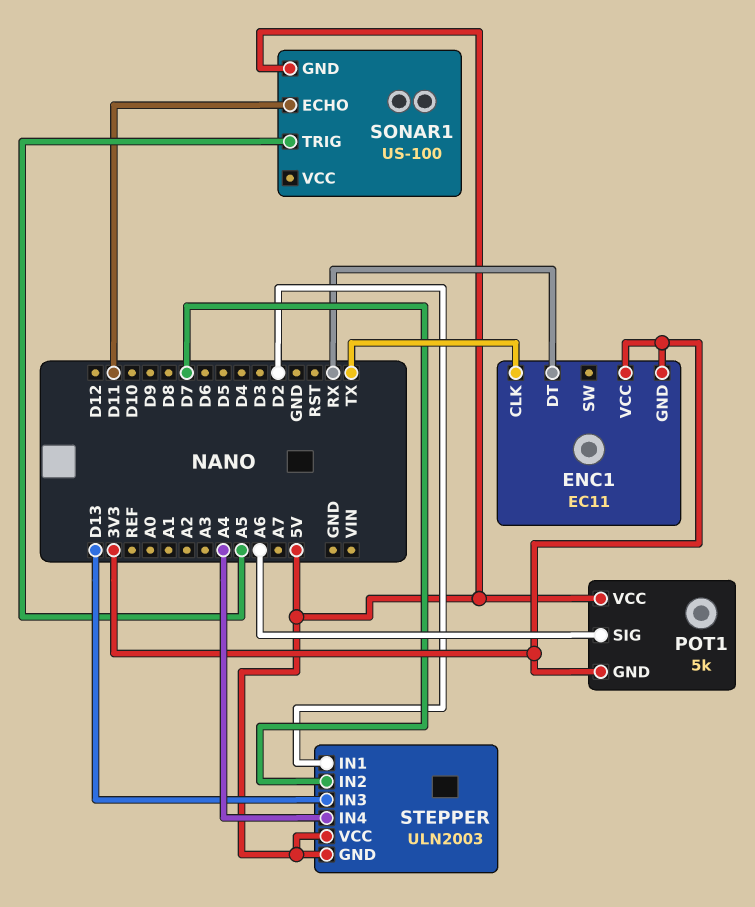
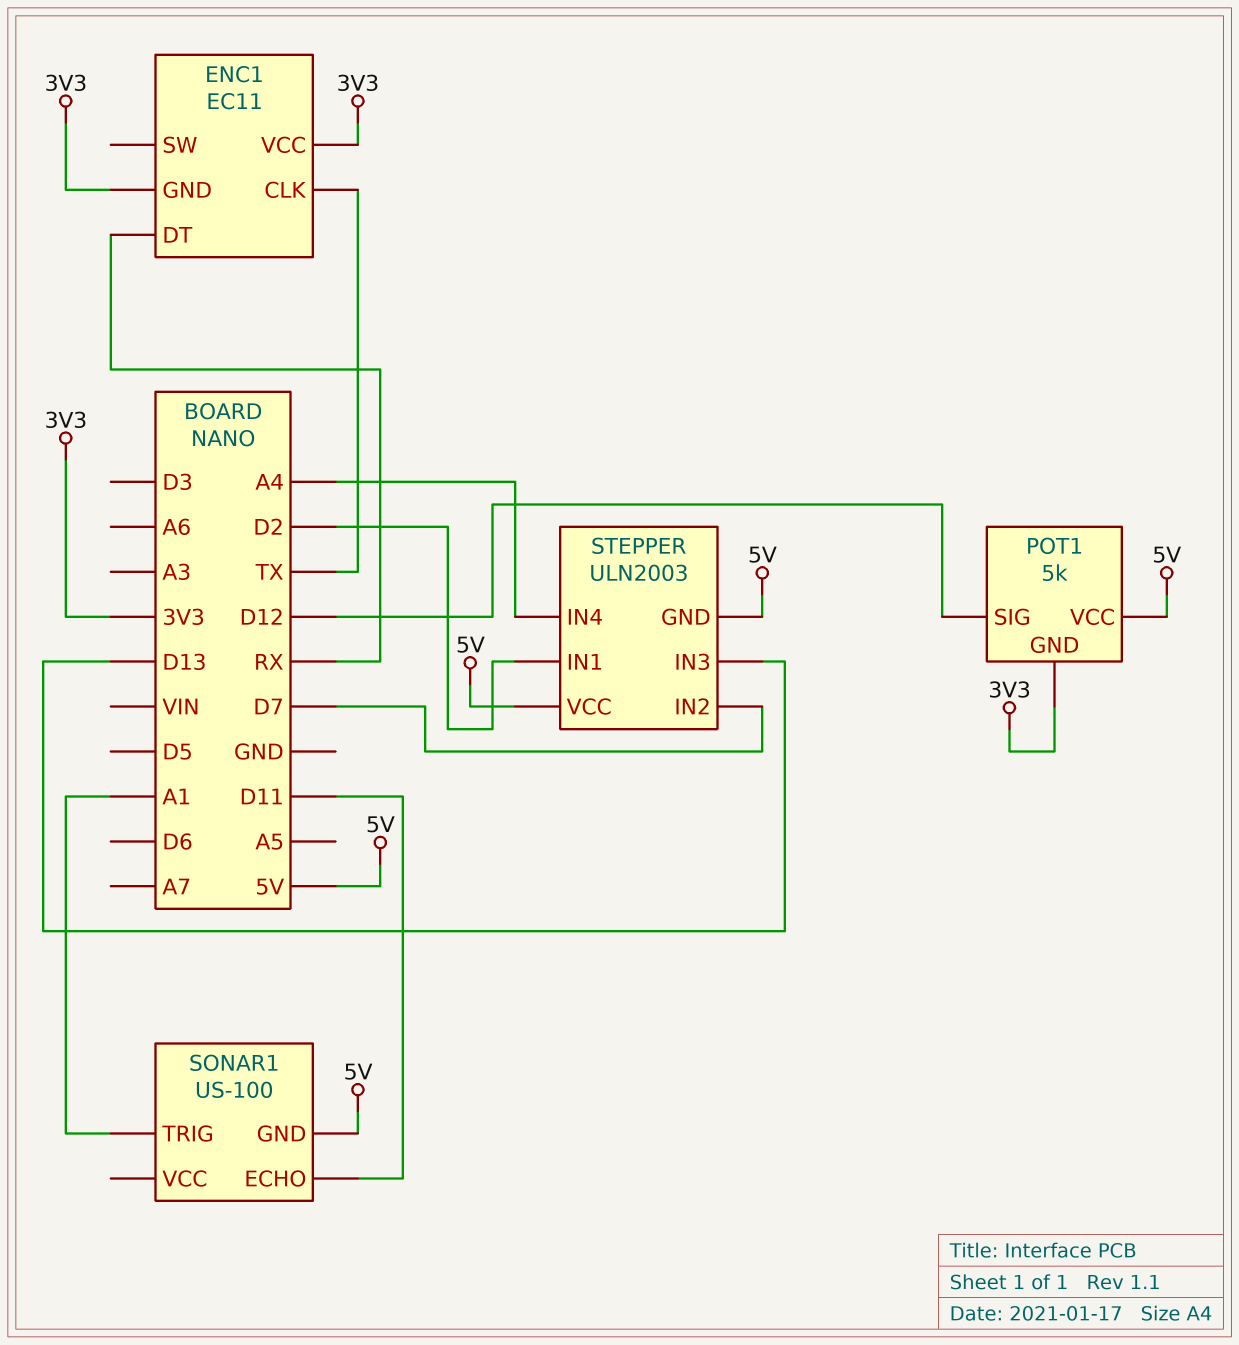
POT1 pin SIG: A6 -> D12
SONAR1 pin TRIG: A5 -> A1

